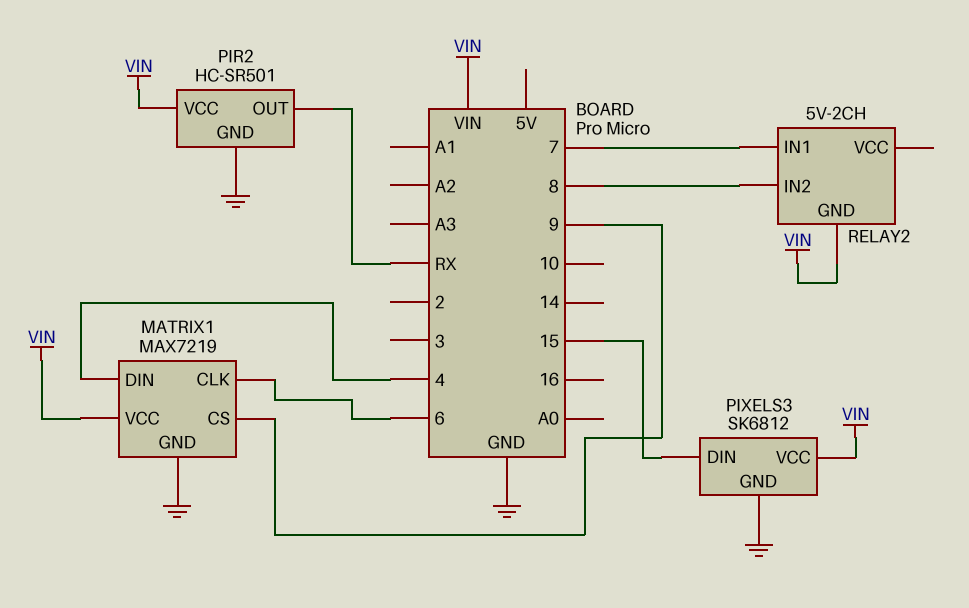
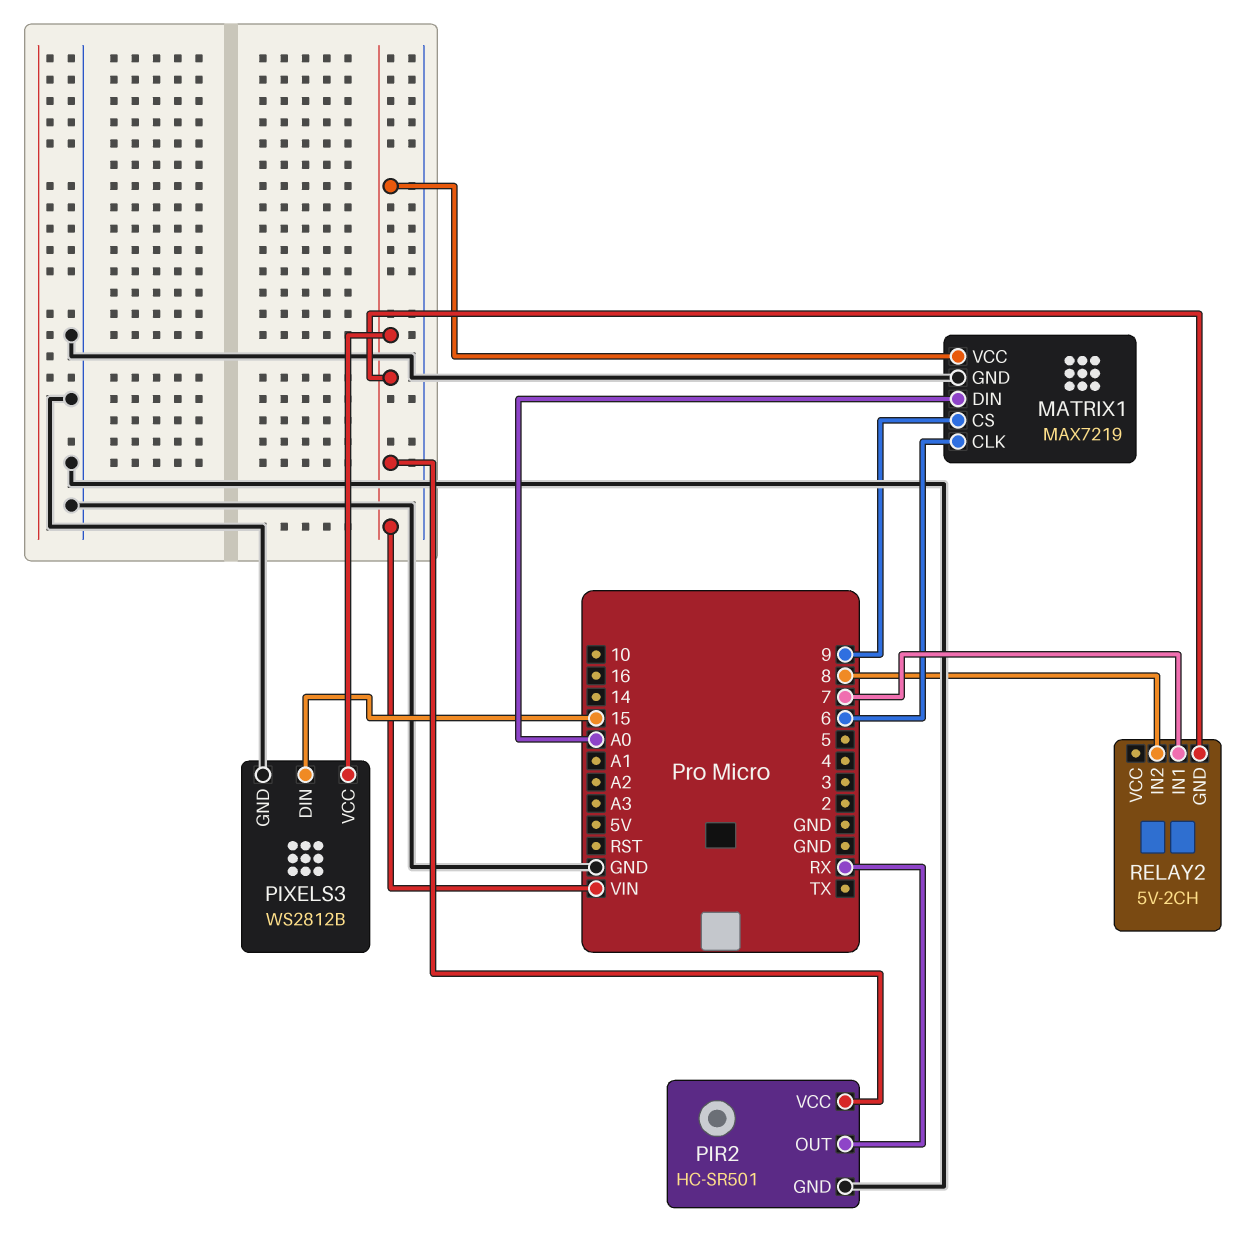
MATRIX1 pin DIN: 4 -> A0
PIXELS3: SK6812 -> WS2812B

